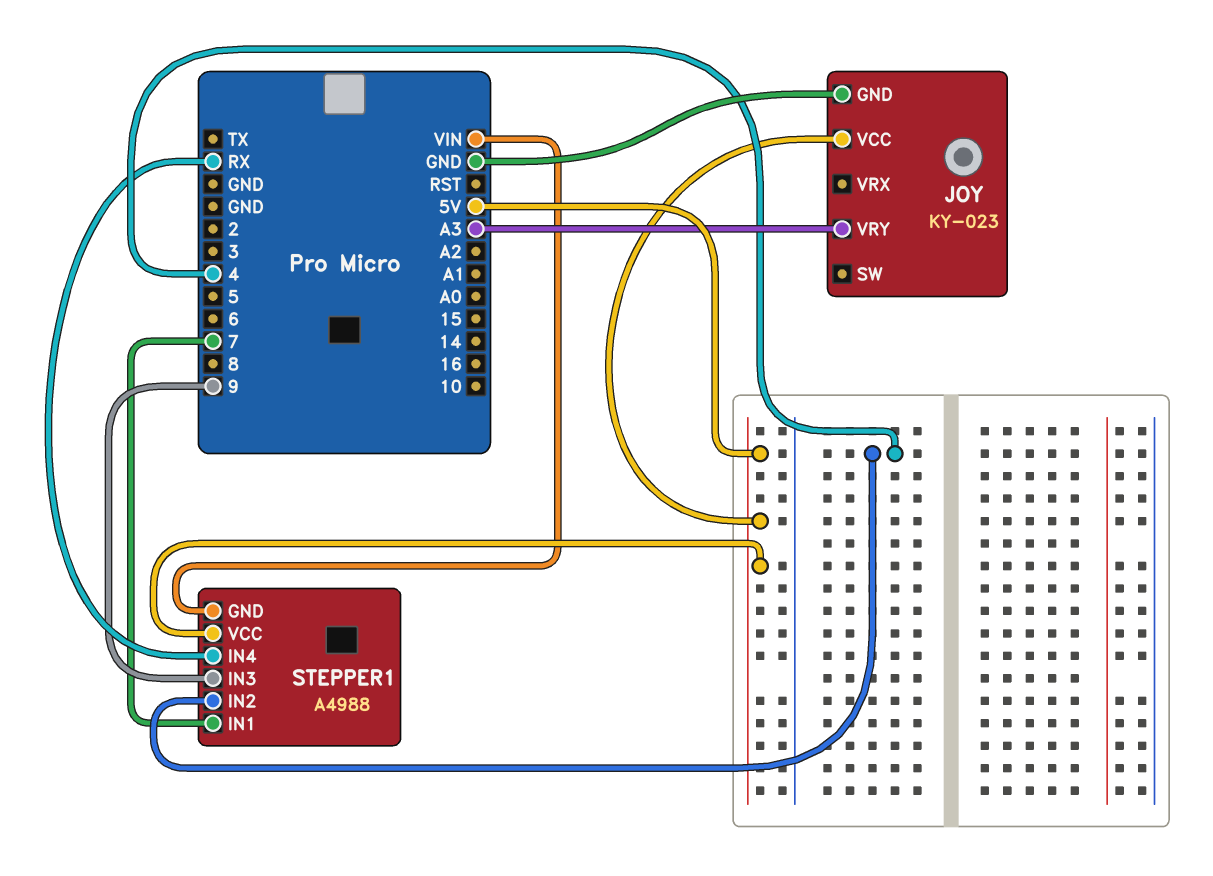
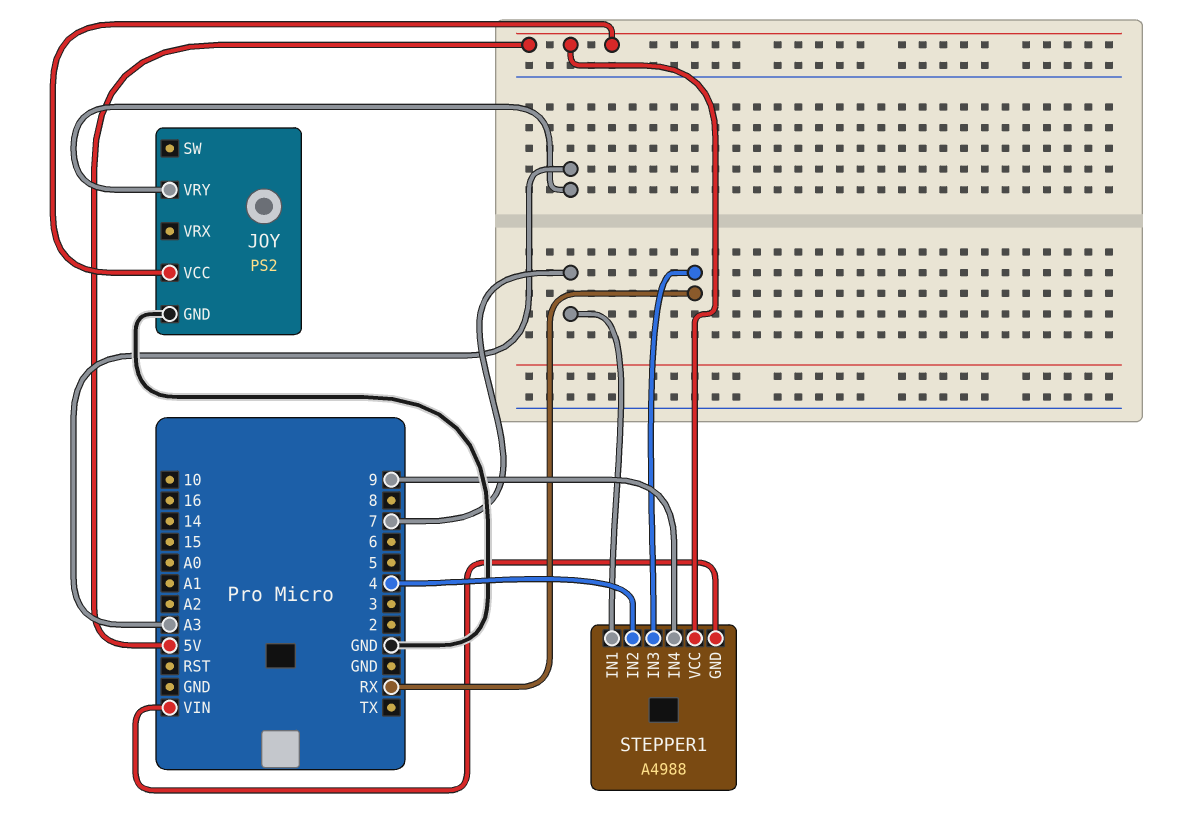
JOY: KY-023 -> PS2
STEPPER1 pin IN3: 9 -> RX
STEPPER1 pin IN4: RX -> 9

